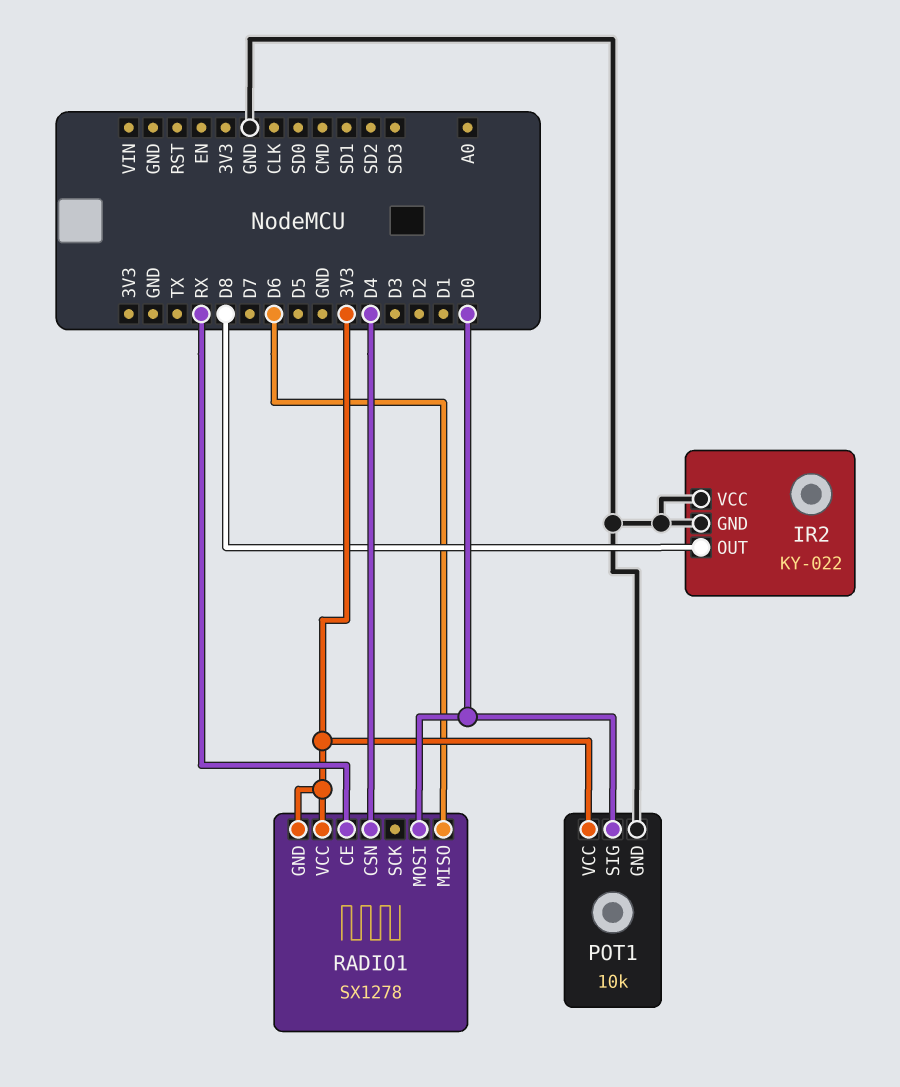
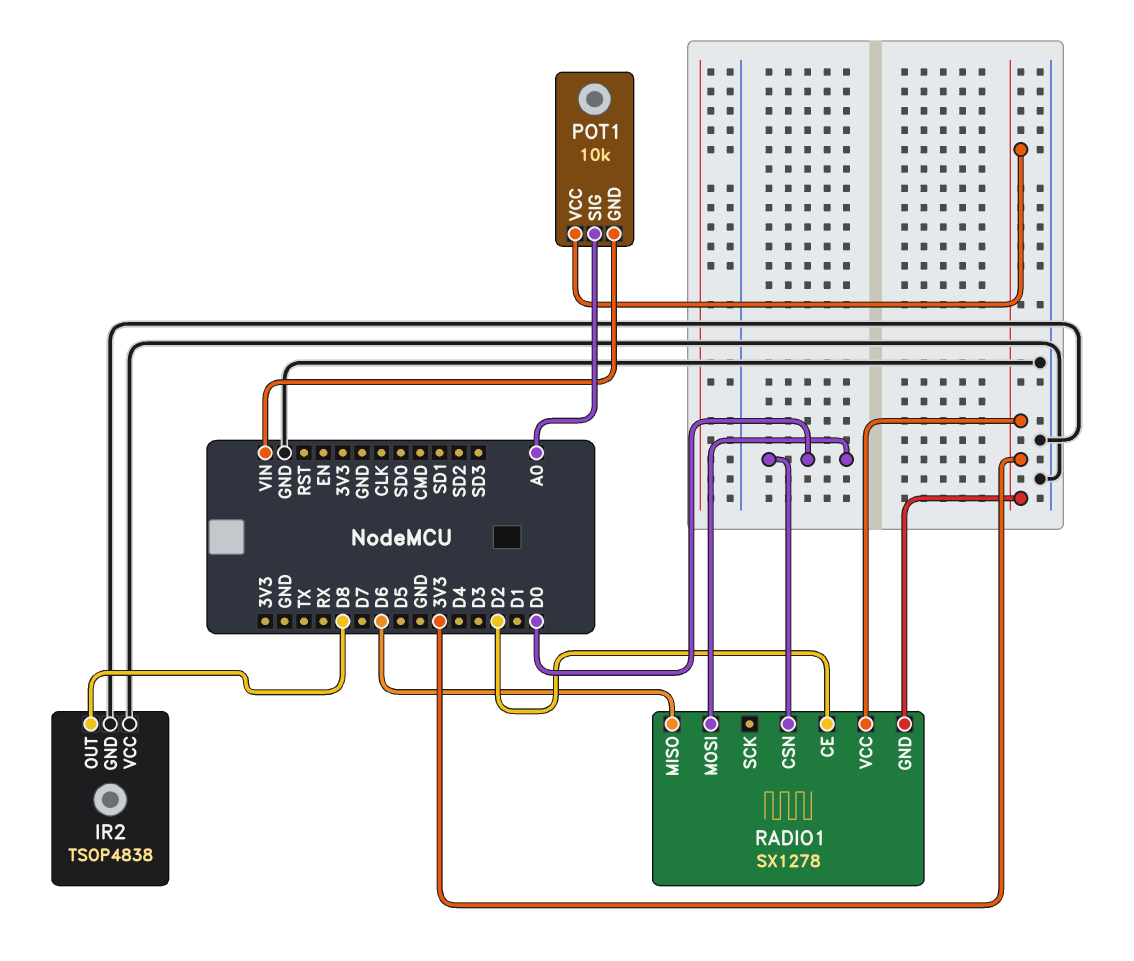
IR2: KY-022 -> TSOP4838
POT1 pin GND: GND -> VIN
POT1 pin SIG: D0 -> A0
RADIO1 pin CE: RX -> D2
RADIO1 pin CSN: D4 -> D0

